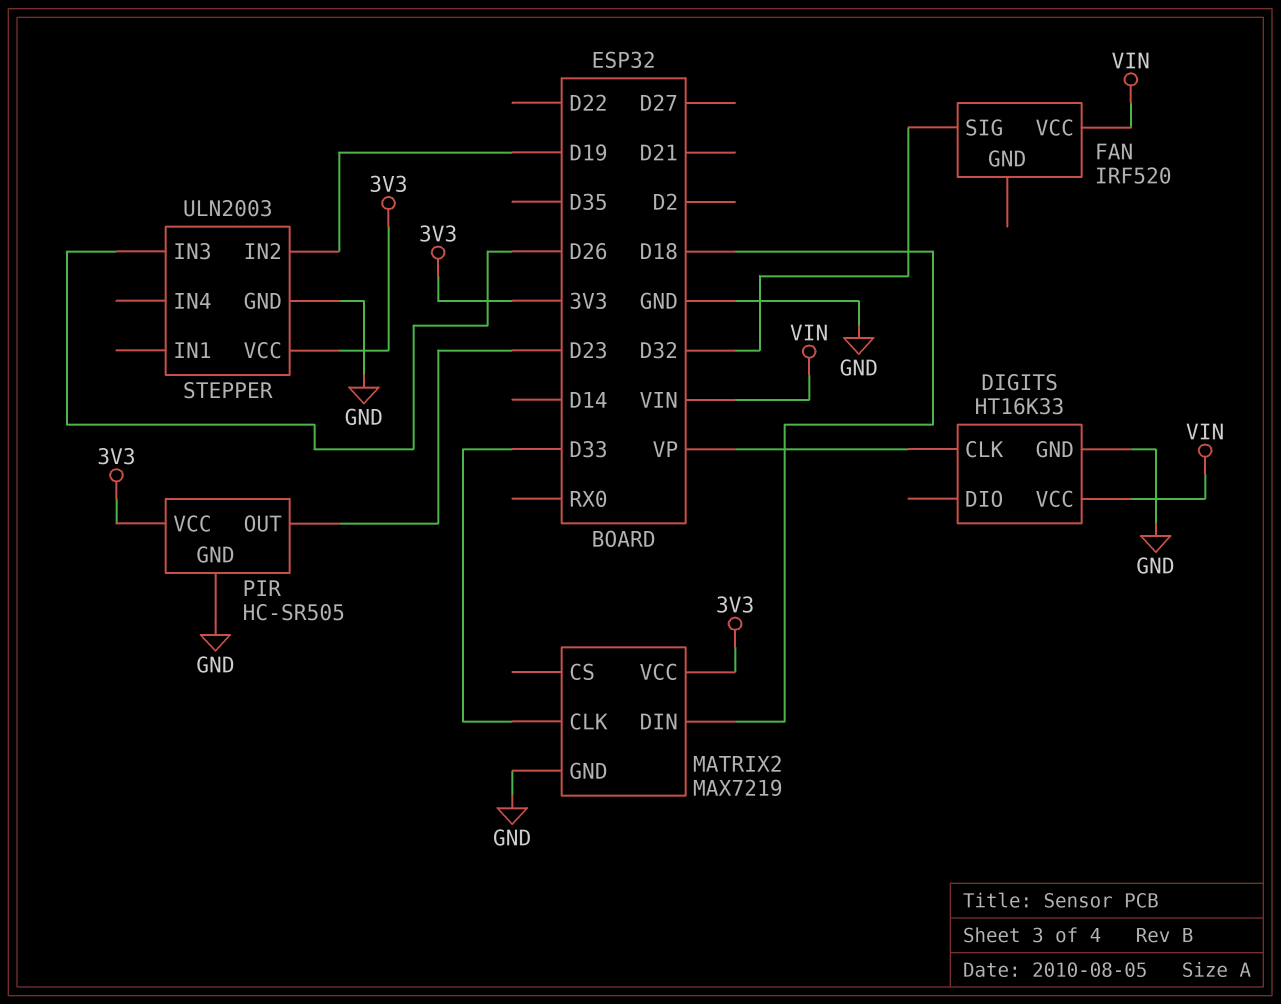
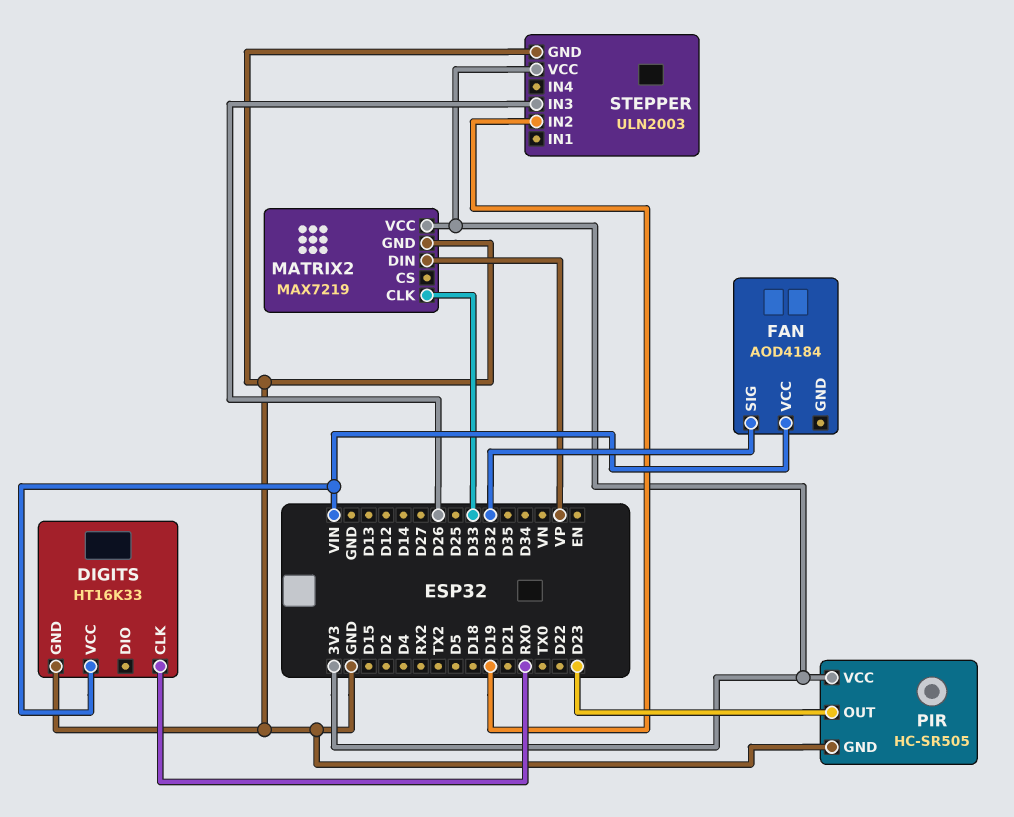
DIGITS pin CLK: VP -> RX0
FAN: IRF520 -> AOD4184
MATRIX2 pin DIN: D18 -> VP

